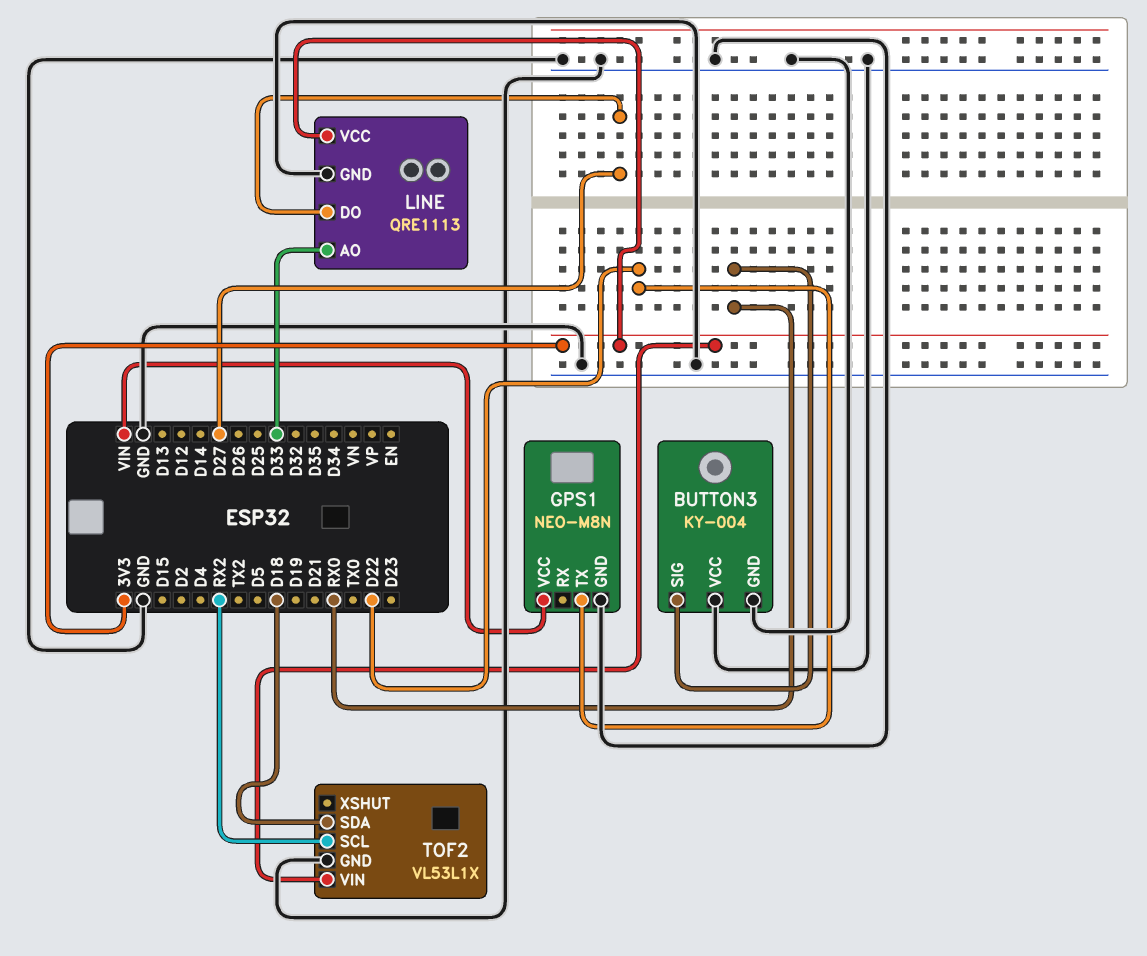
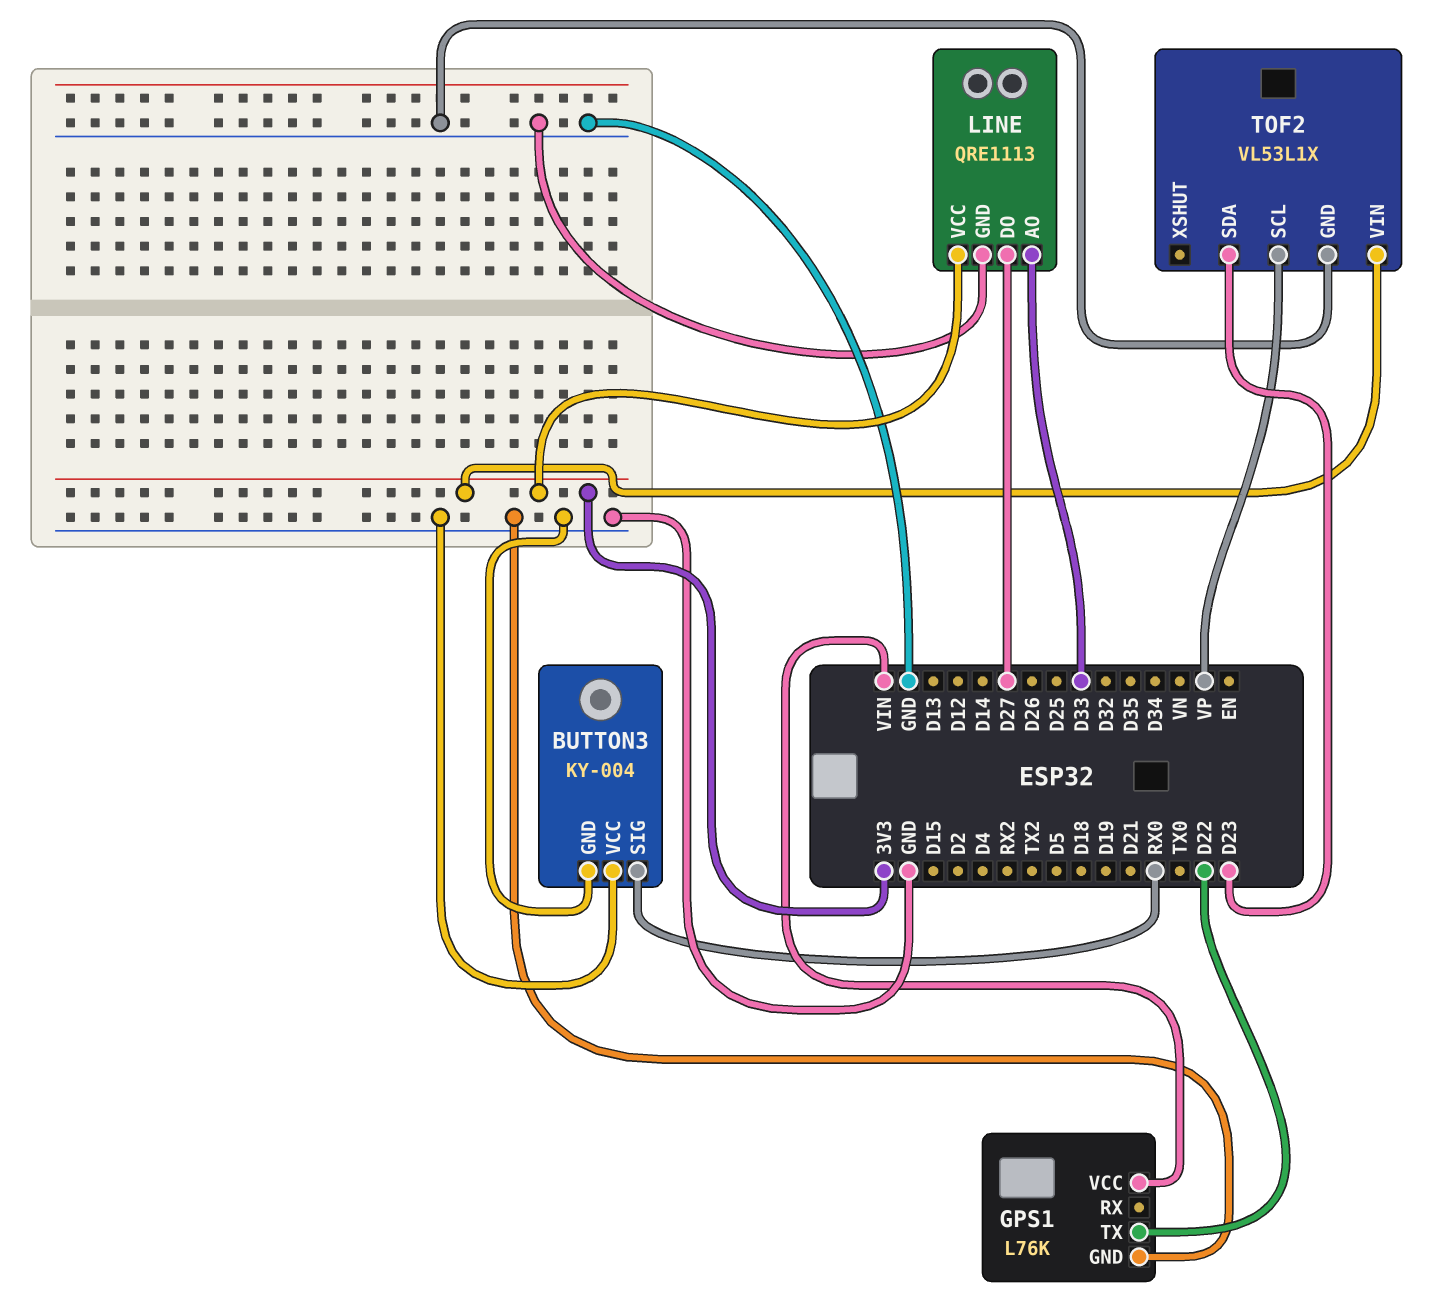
GPS1: NEO-M8N -> L76K
TOF2 pin SCL: RX2 -> VP
TOF2 pin SDA: D18 -> D23

